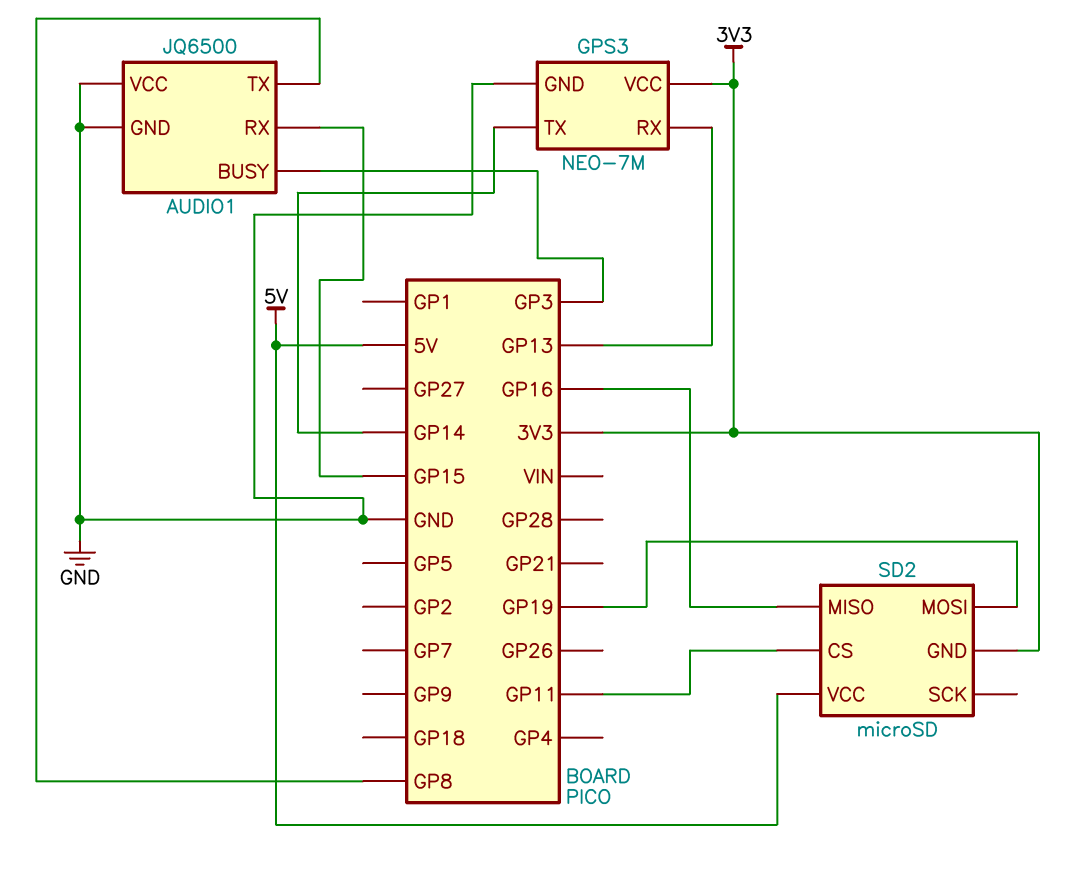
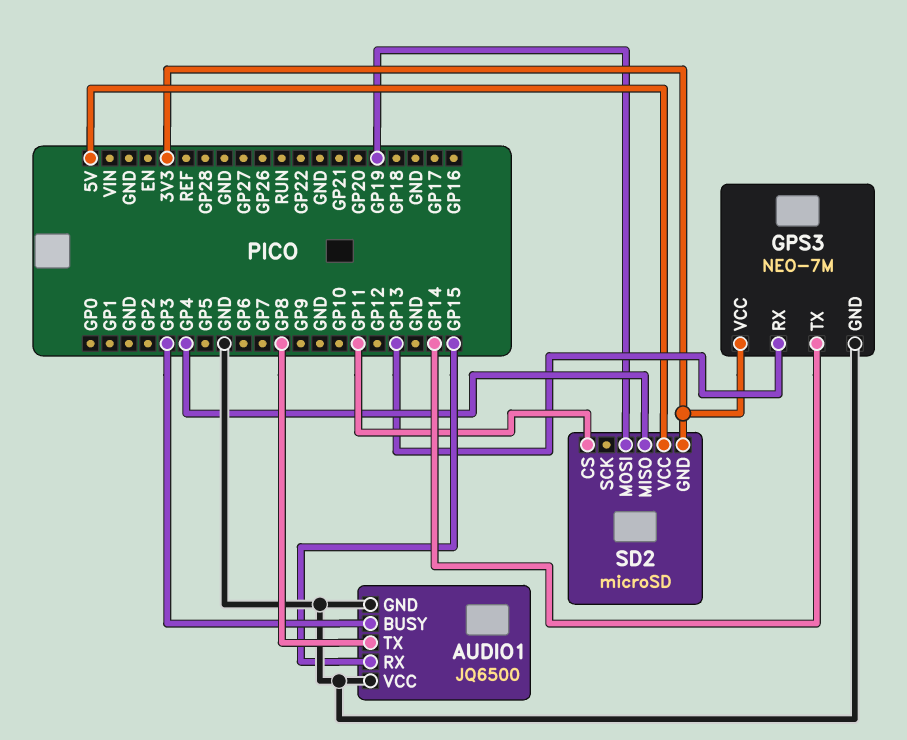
SD2 pin MISO: GP16 -> GP4

